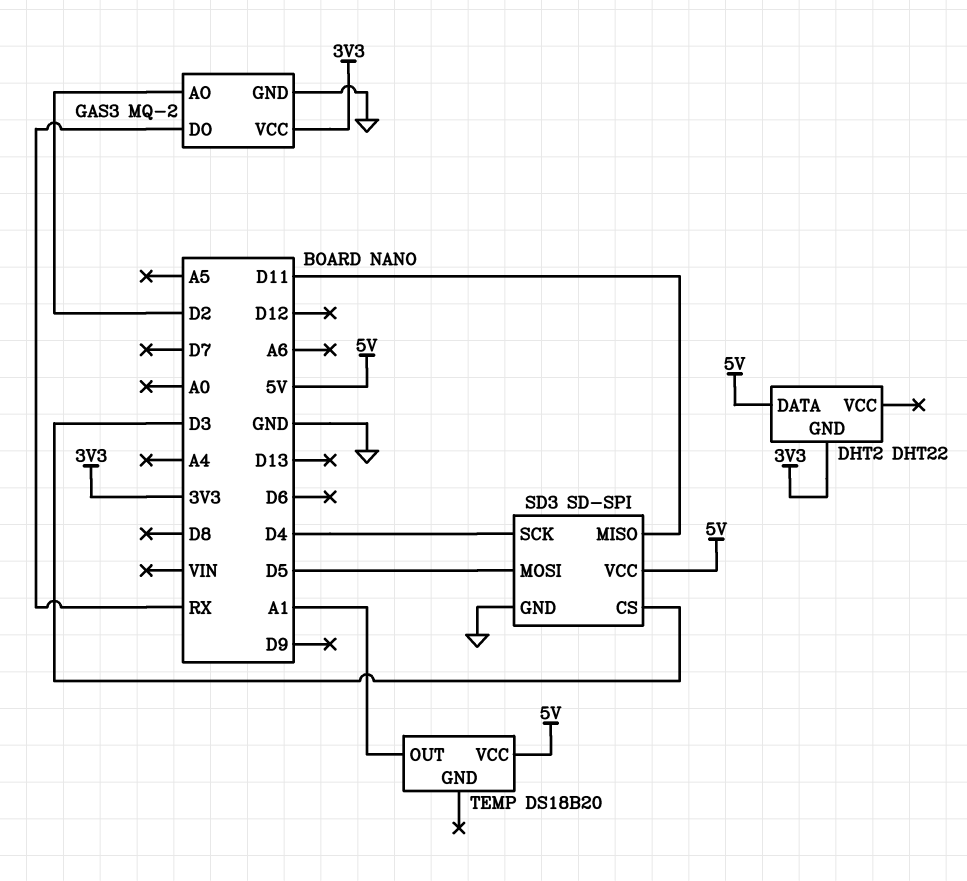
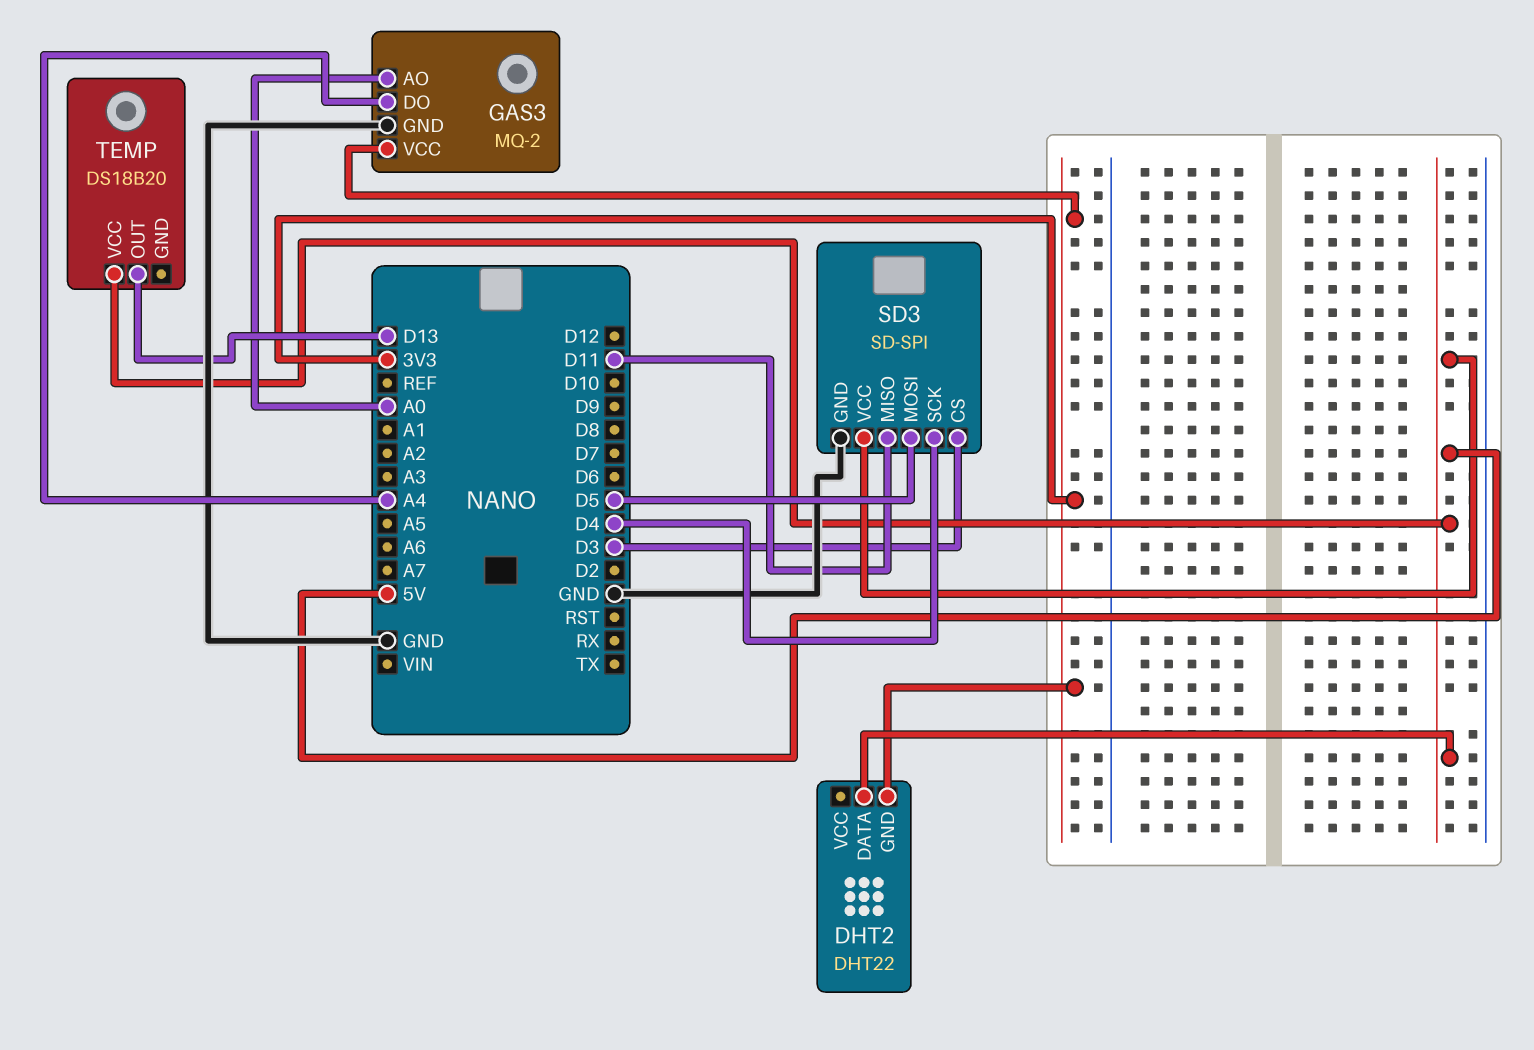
GAS3 pin AO: D2 -> A0
GAS3 pin DO: RX -> A4
TEMP pin OUT: A1 -> D13

